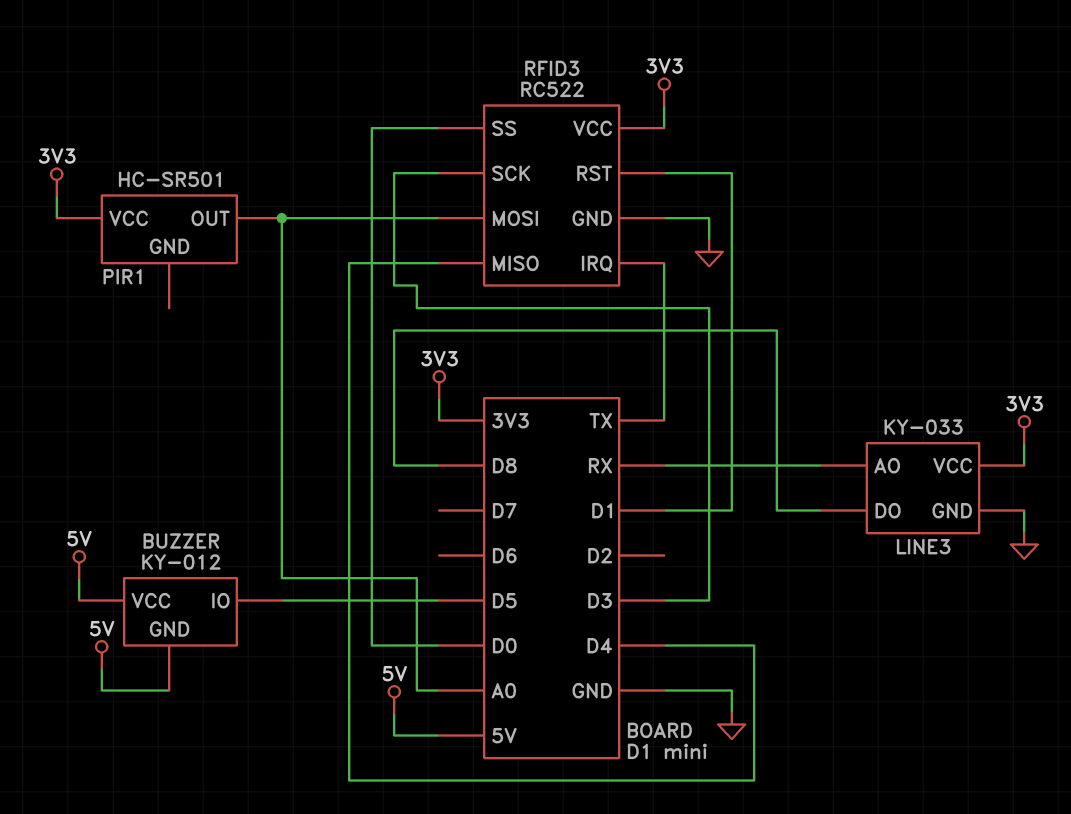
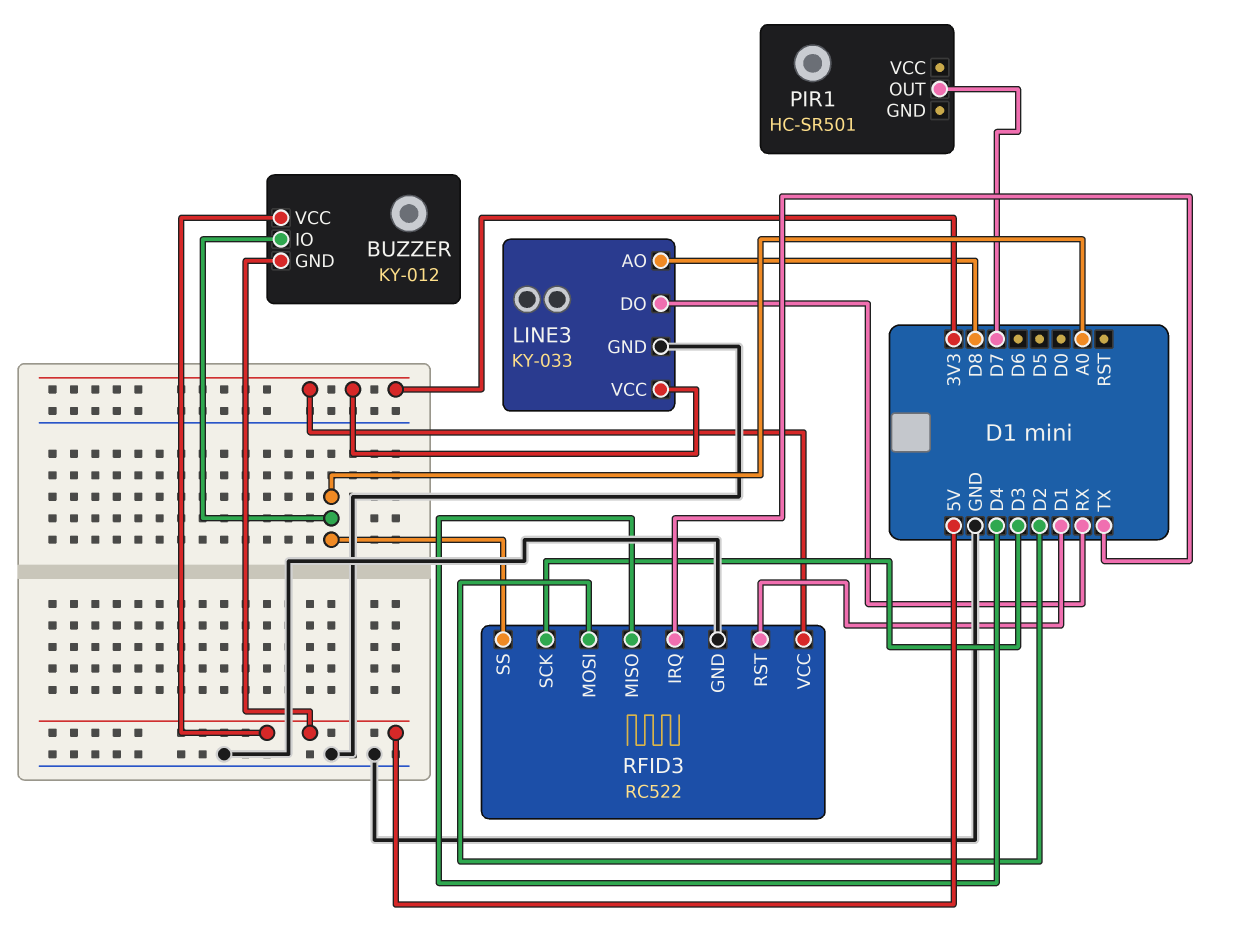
BUZZER pin IO: D5 -> A0
LINE3 pin AO: RX -> D8
LINE3 pin DO: D8 -> RX
PIR1 pin OUT: A0 -> D7
PIR1 pin VCC: 3V3 -> none
RFID3 pin MOSI: A0 -> D2
RFID3 pin SS: D0 -> A0

